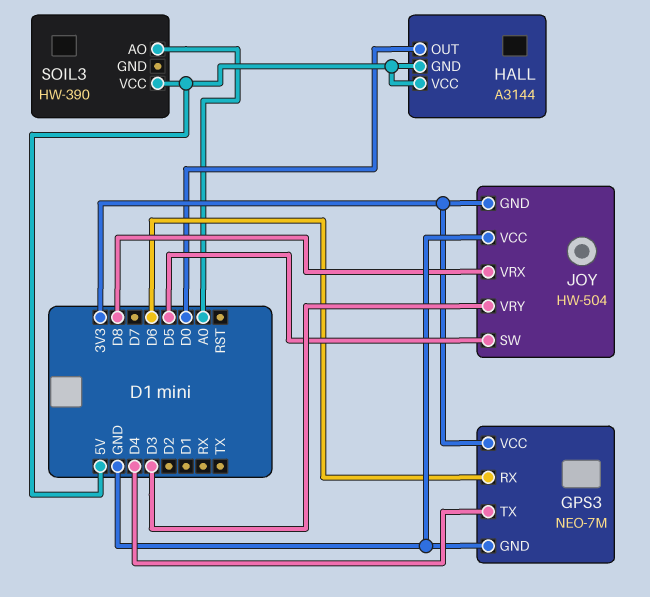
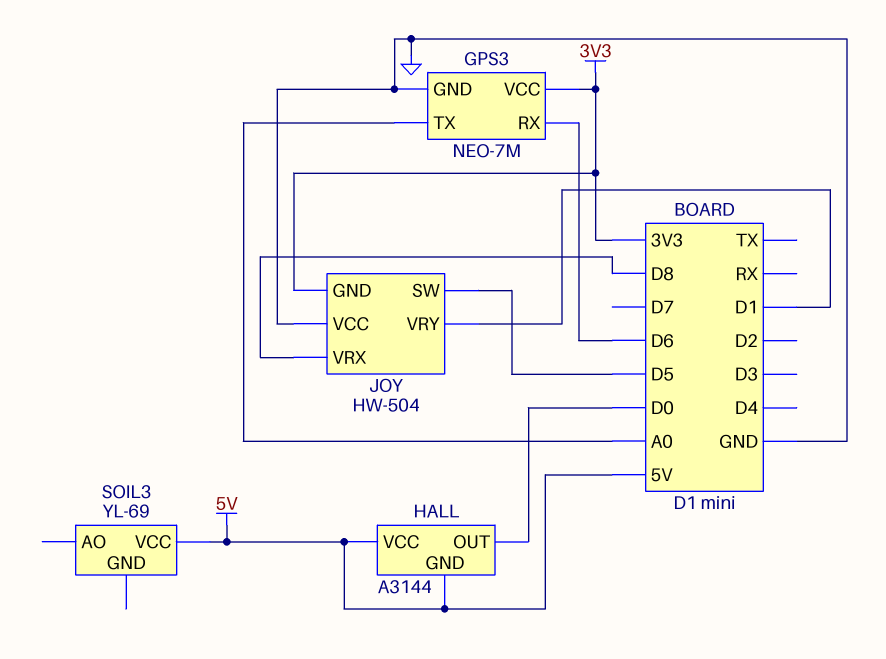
GPS3 pin TX: D4 -> A0
JOY pin VRY: D3 -> D1
SOIL3: HW-390 -> YL-69
SOIL3 pin AO: A0 -> none

